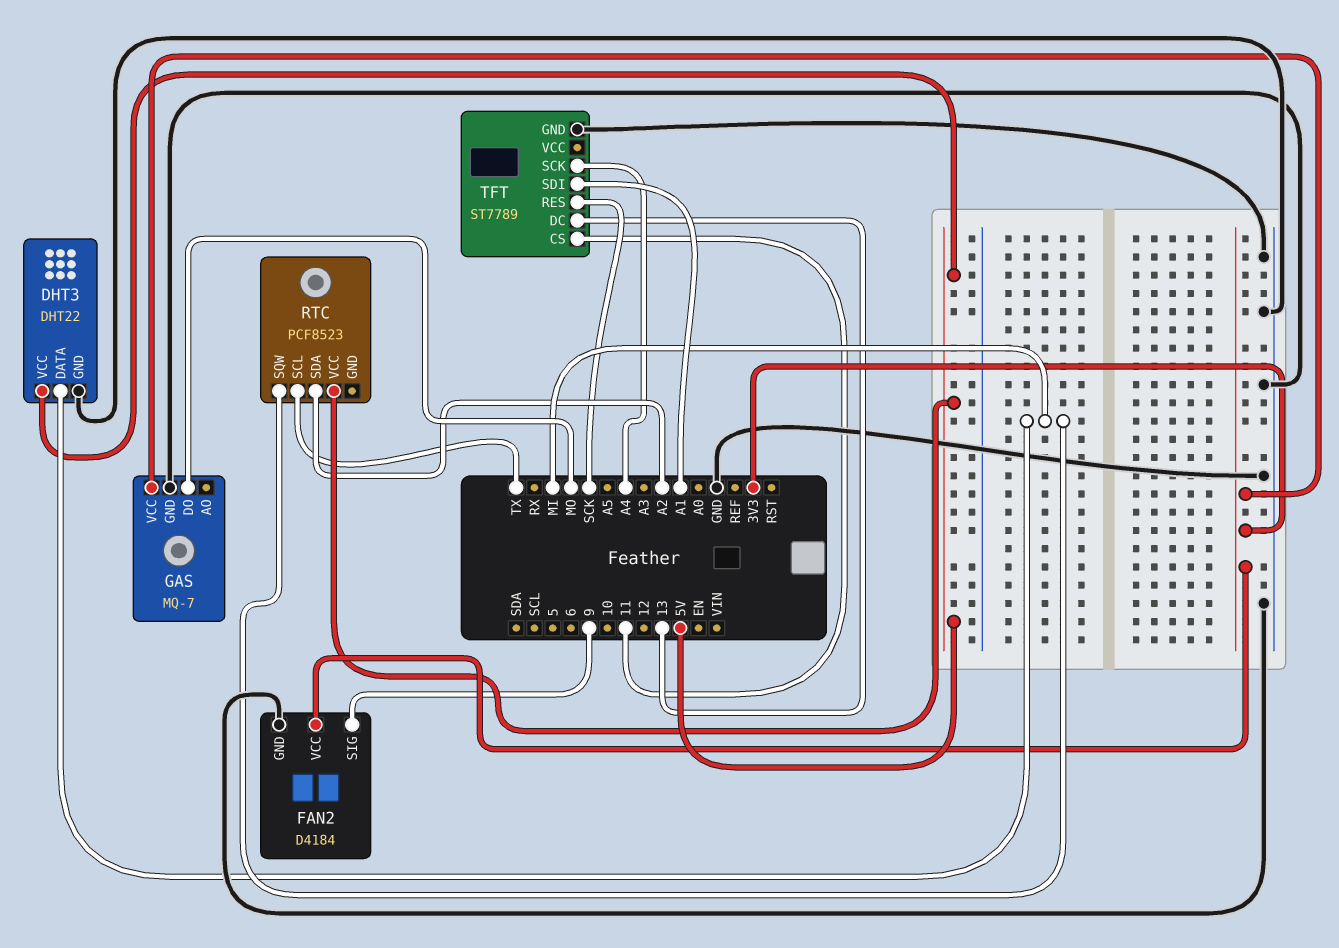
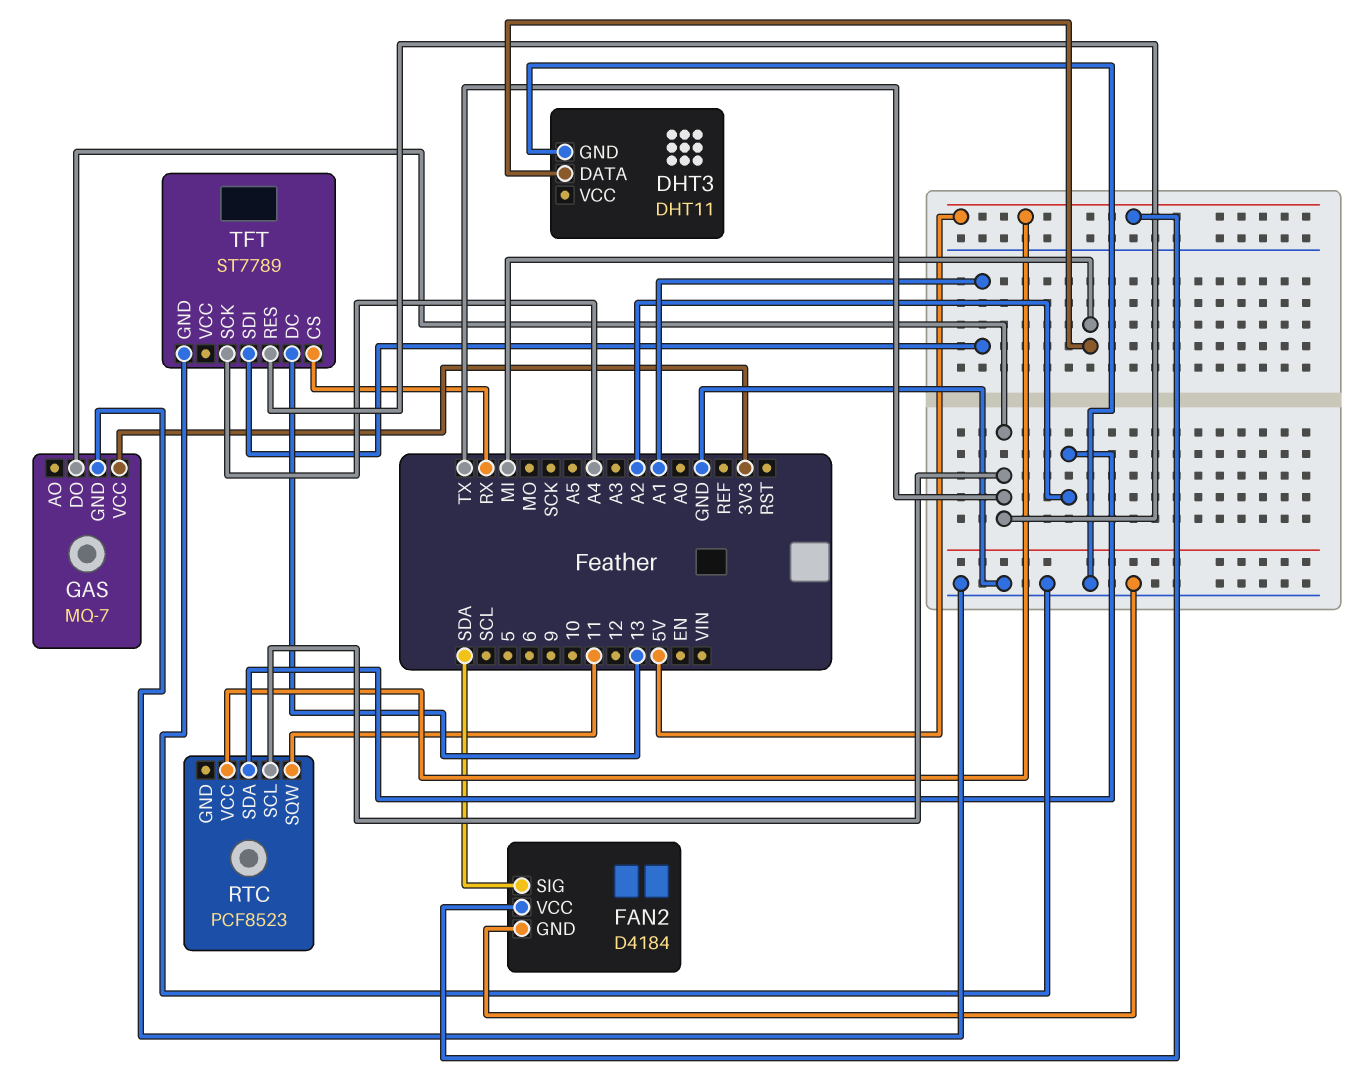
DHT3: DHT22 -> DHT11
DHT3 pin VCC: 5V -> none
FAN2 pin SIG: 9 -> SDA
FAN2 pin VCC: 3V3 -> 5V
GAS pin DO: MO -> TX
RTC pin SQW: MI -> 11
TFT pin CS: 11 -> RX
TFT pin RES: SCK -> TX

